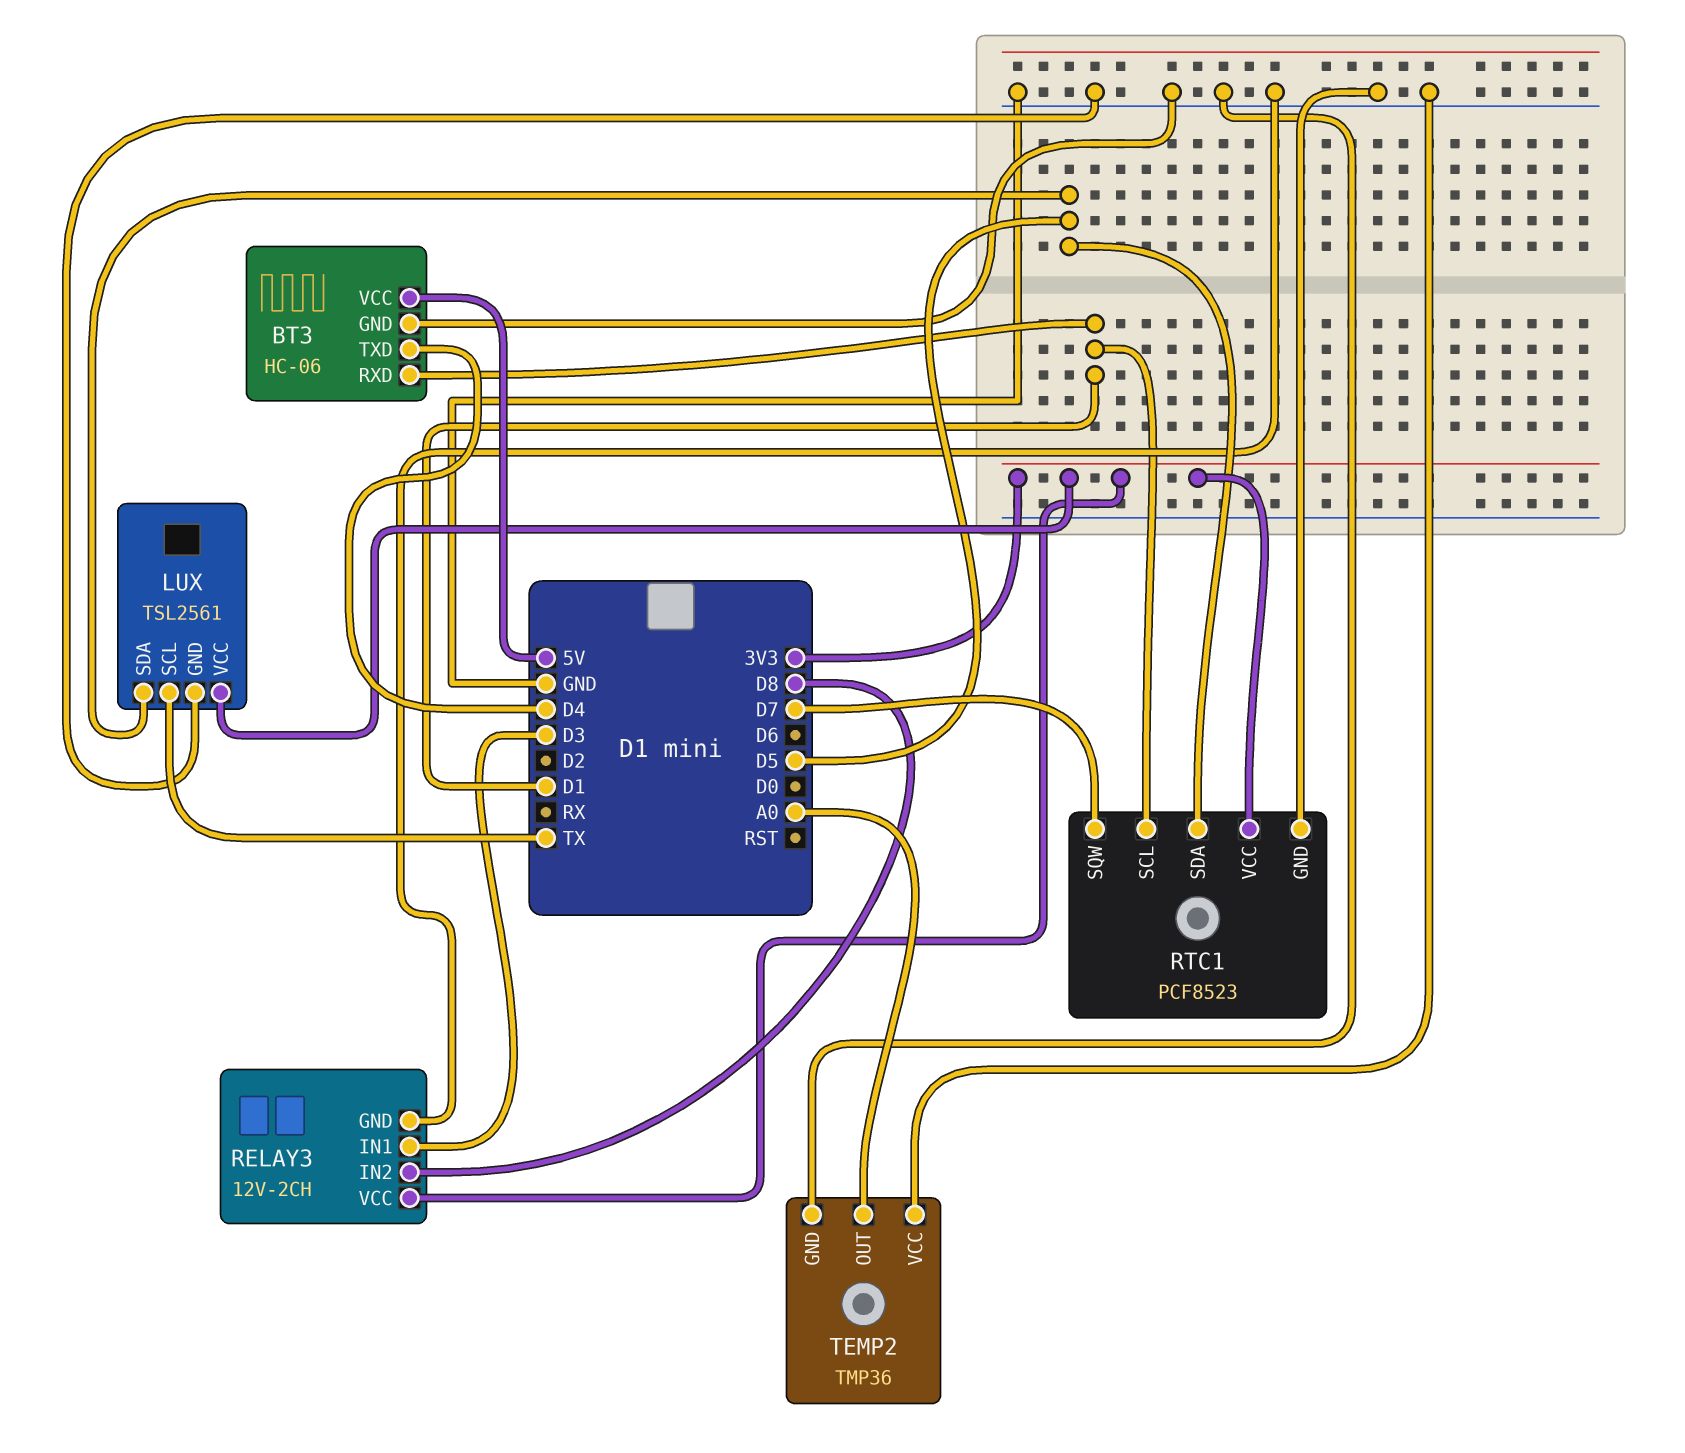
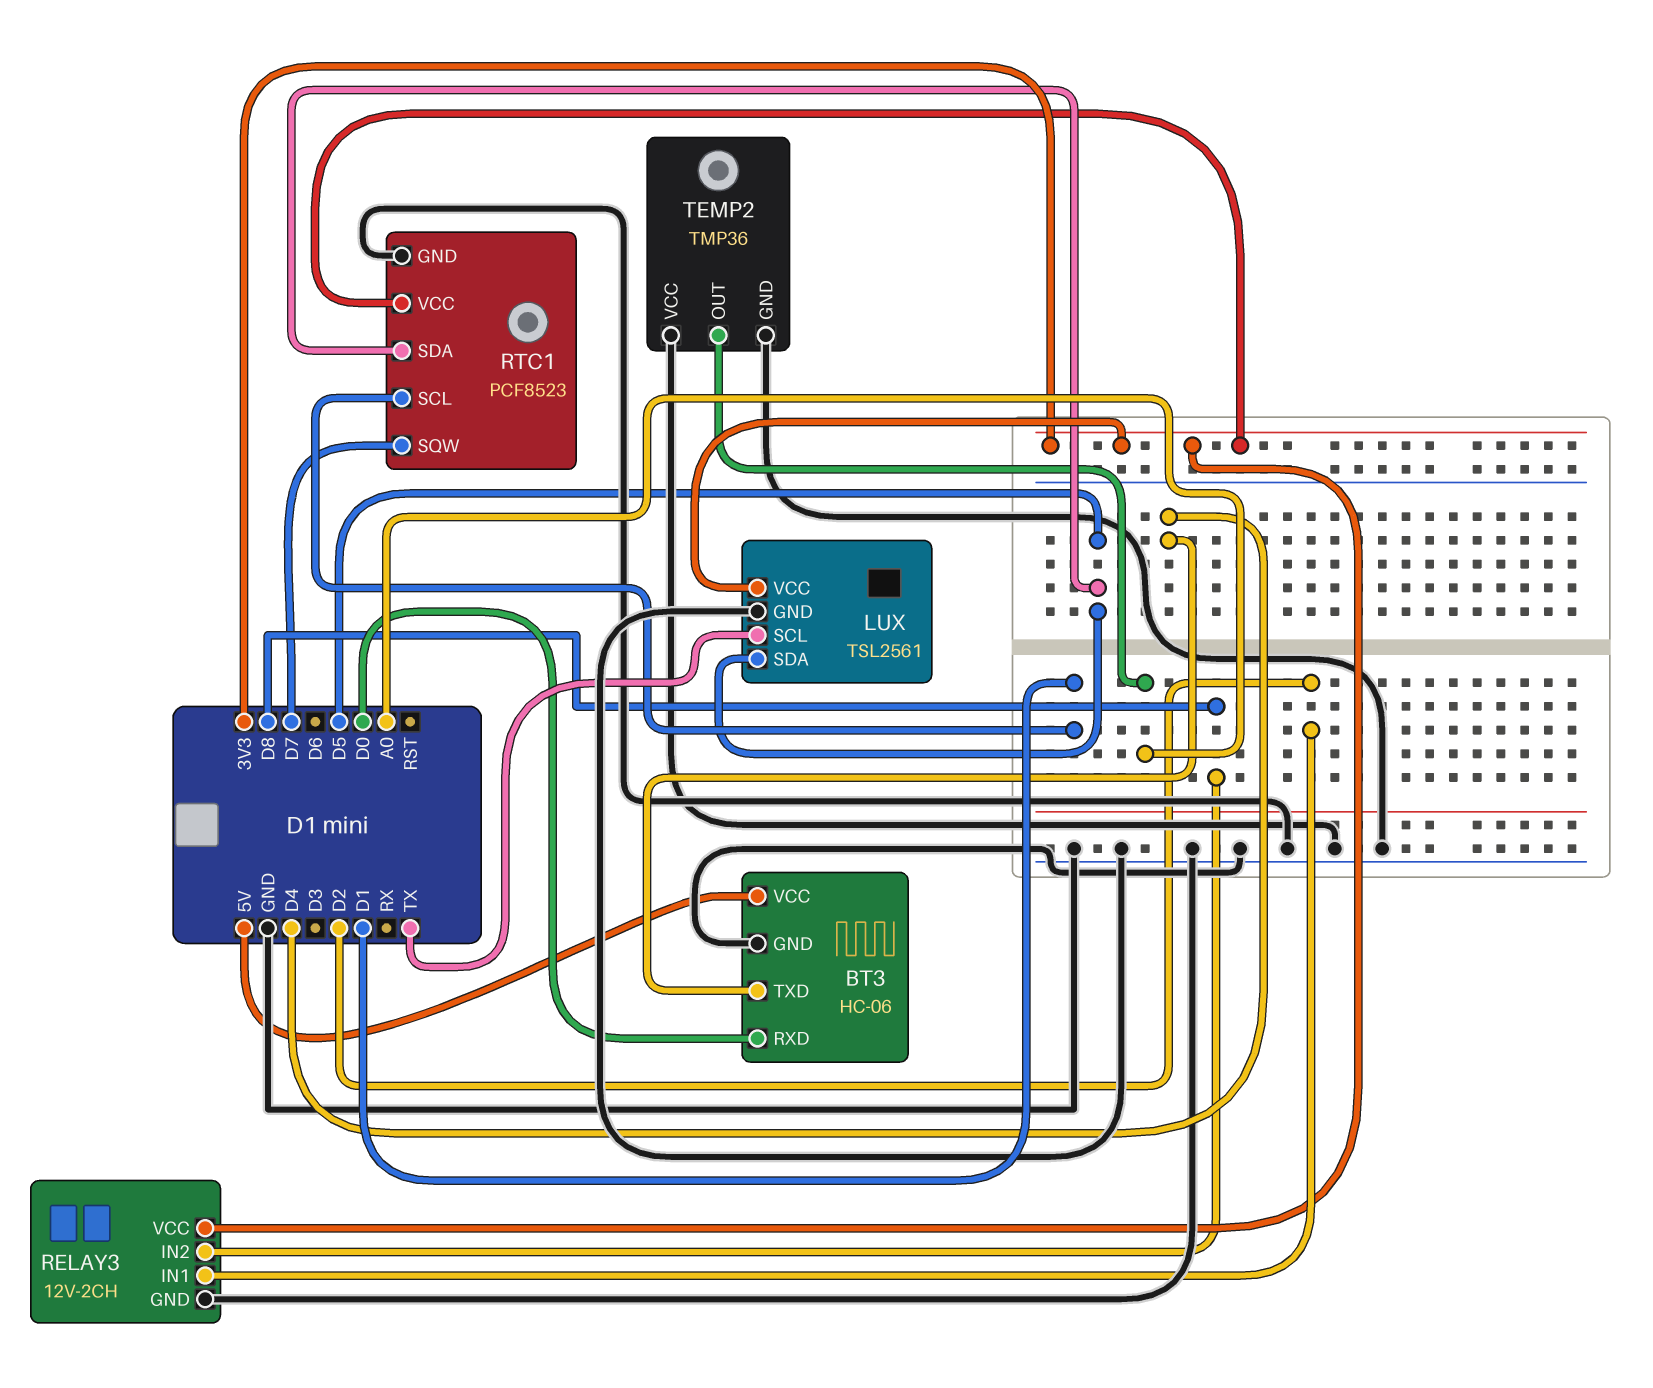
BT3 pin RXD: D1 -> D0
RELAY3 pin IN1: D3 -> D2

